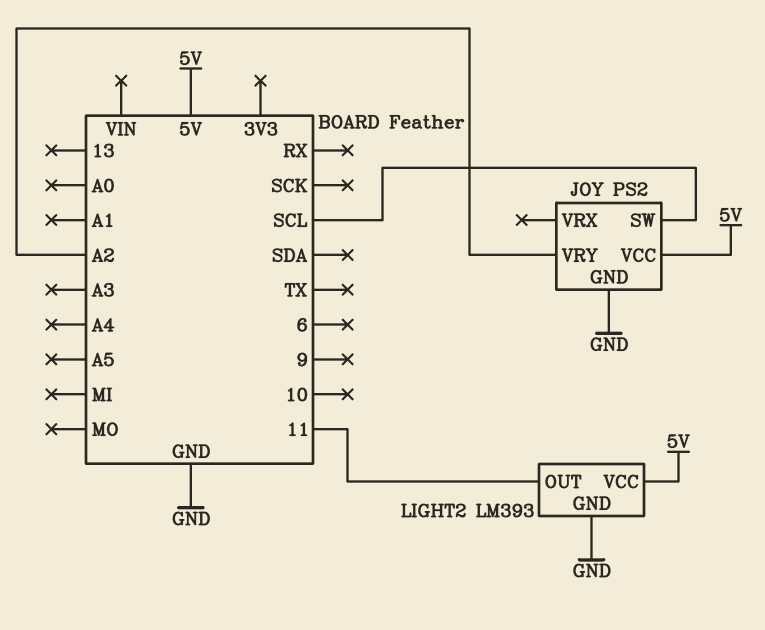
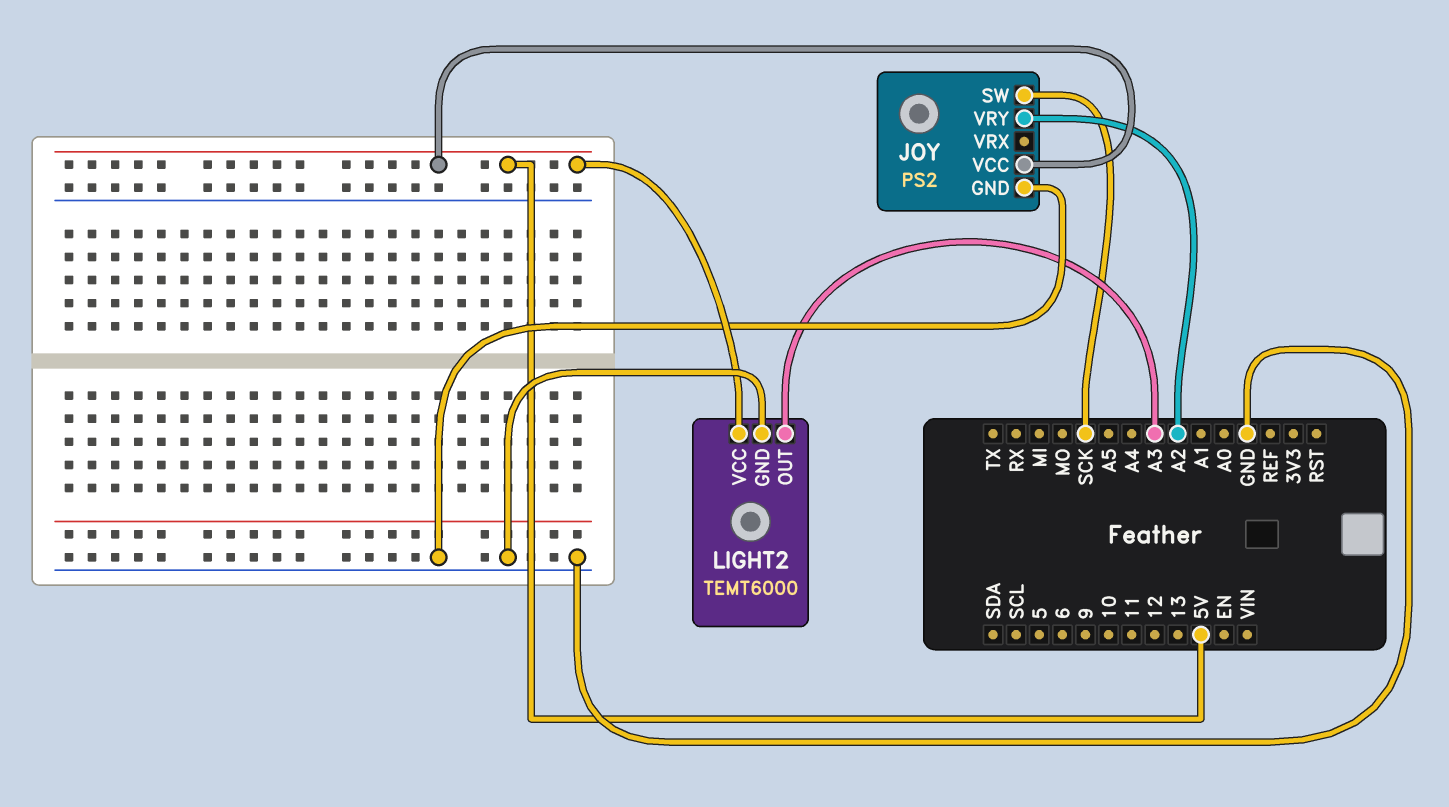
JOY pin SW: SCL -> SCK
LIGHT2: LM393 -> TEMT6000
LIGHT2 pin OUT: 11 -> A3

